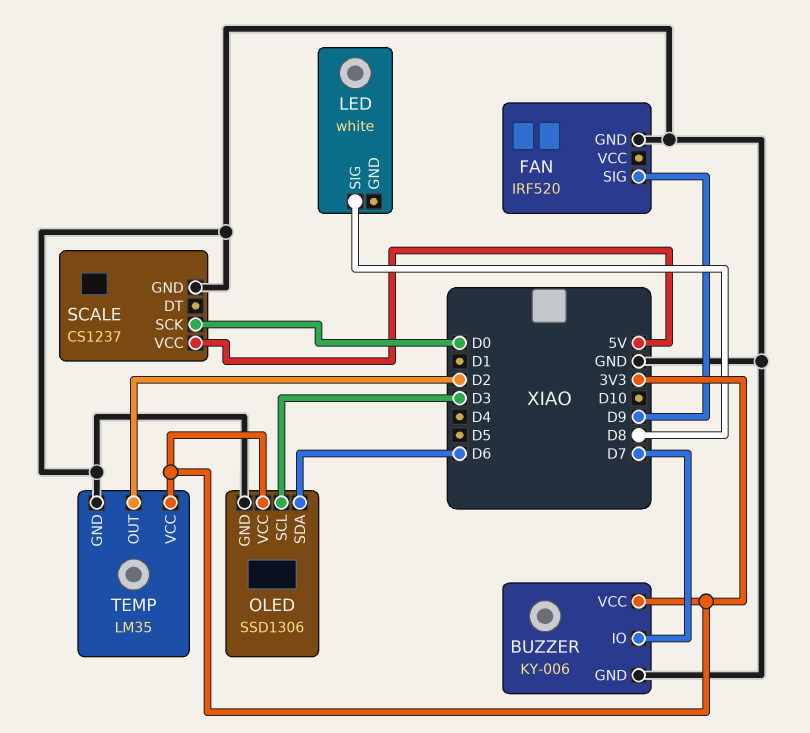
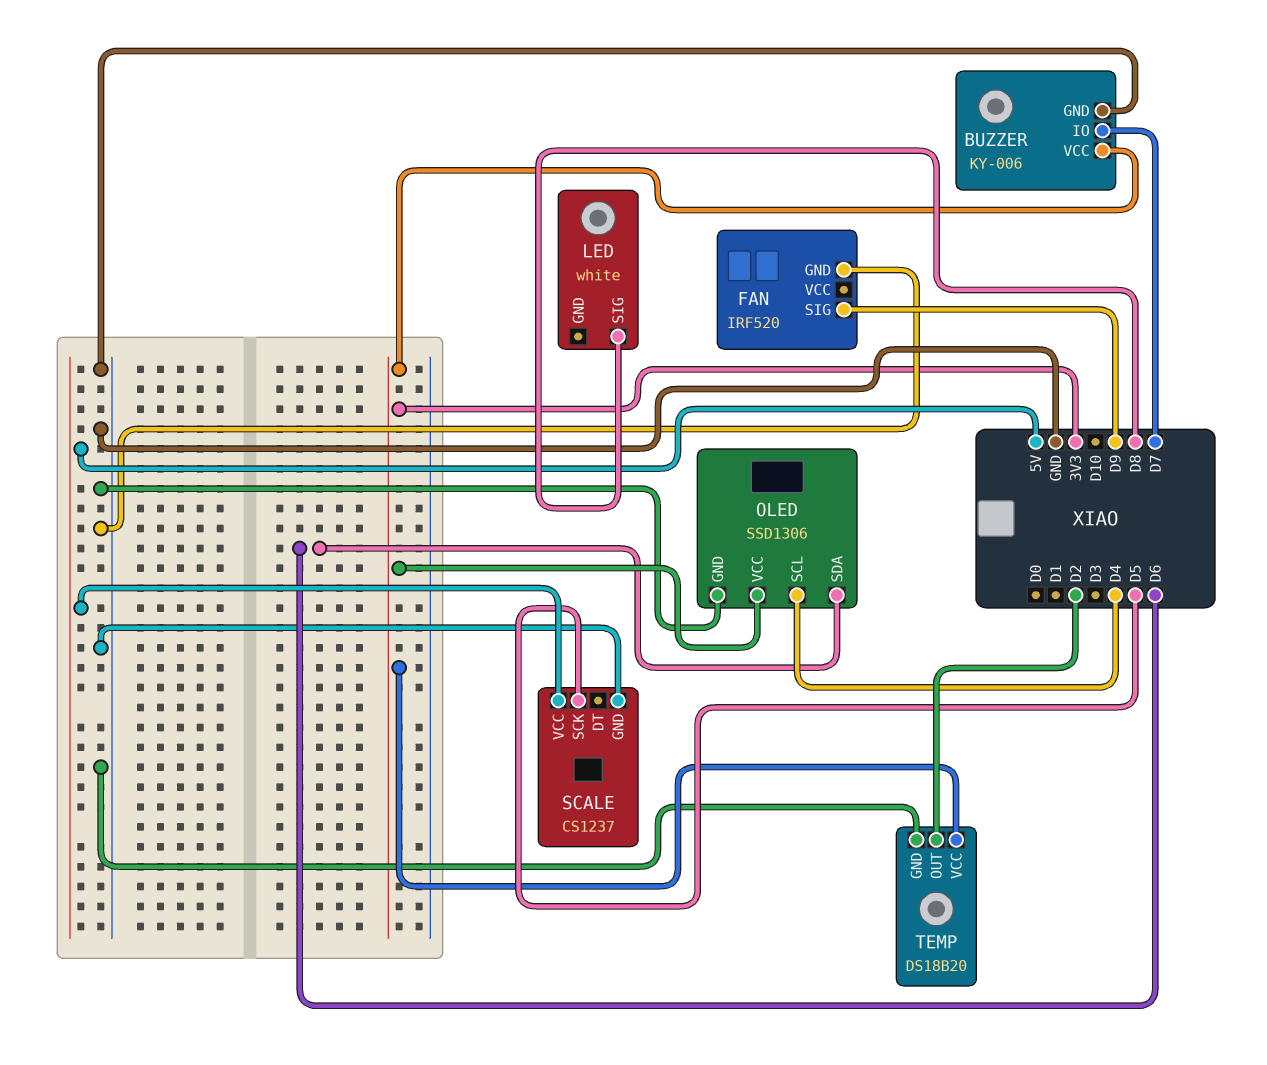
OLED pin SCL: D3 -> D4
SCALE pin SCK: D0 -> D5
TEMP: LM35 -> DS18B20

